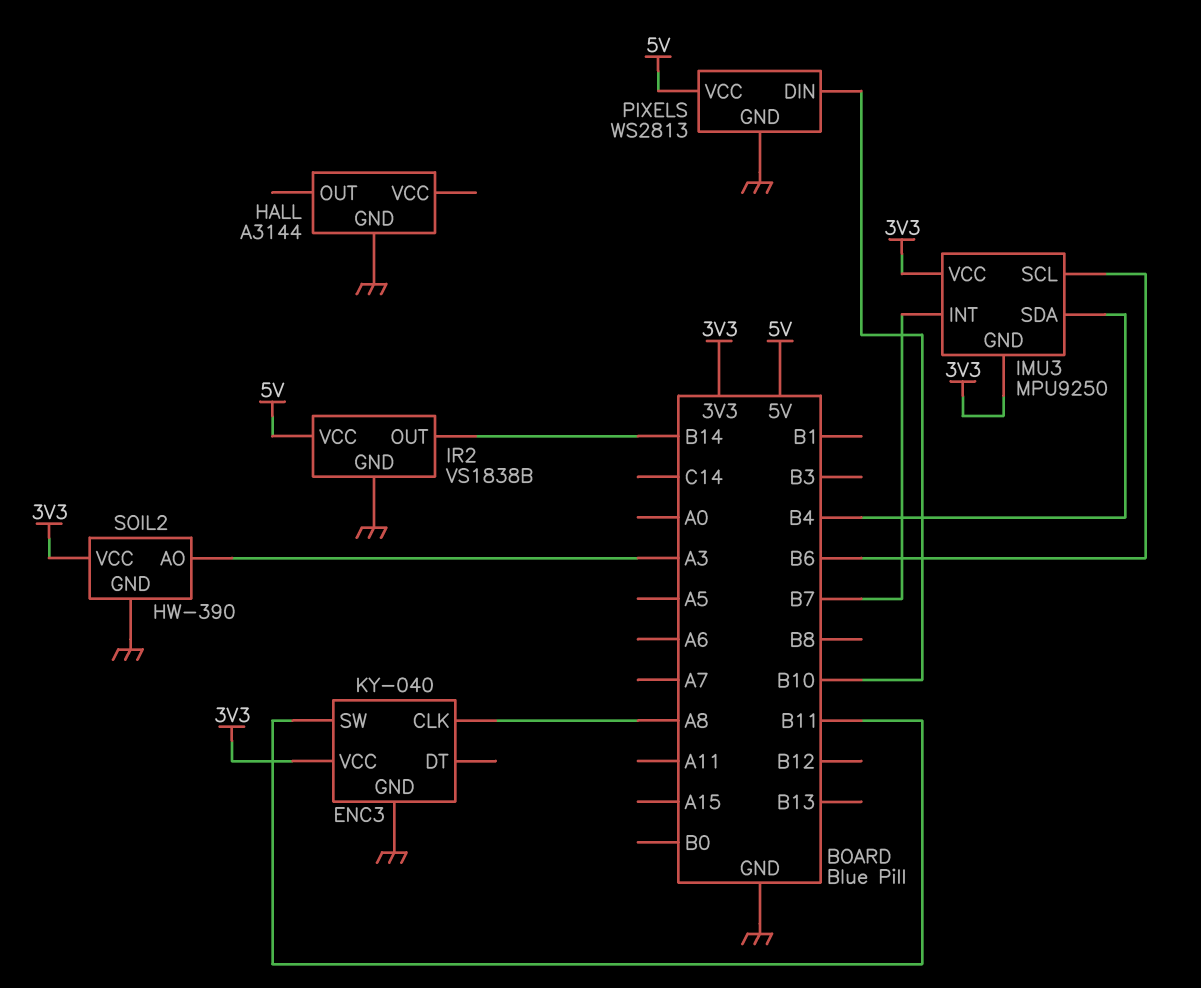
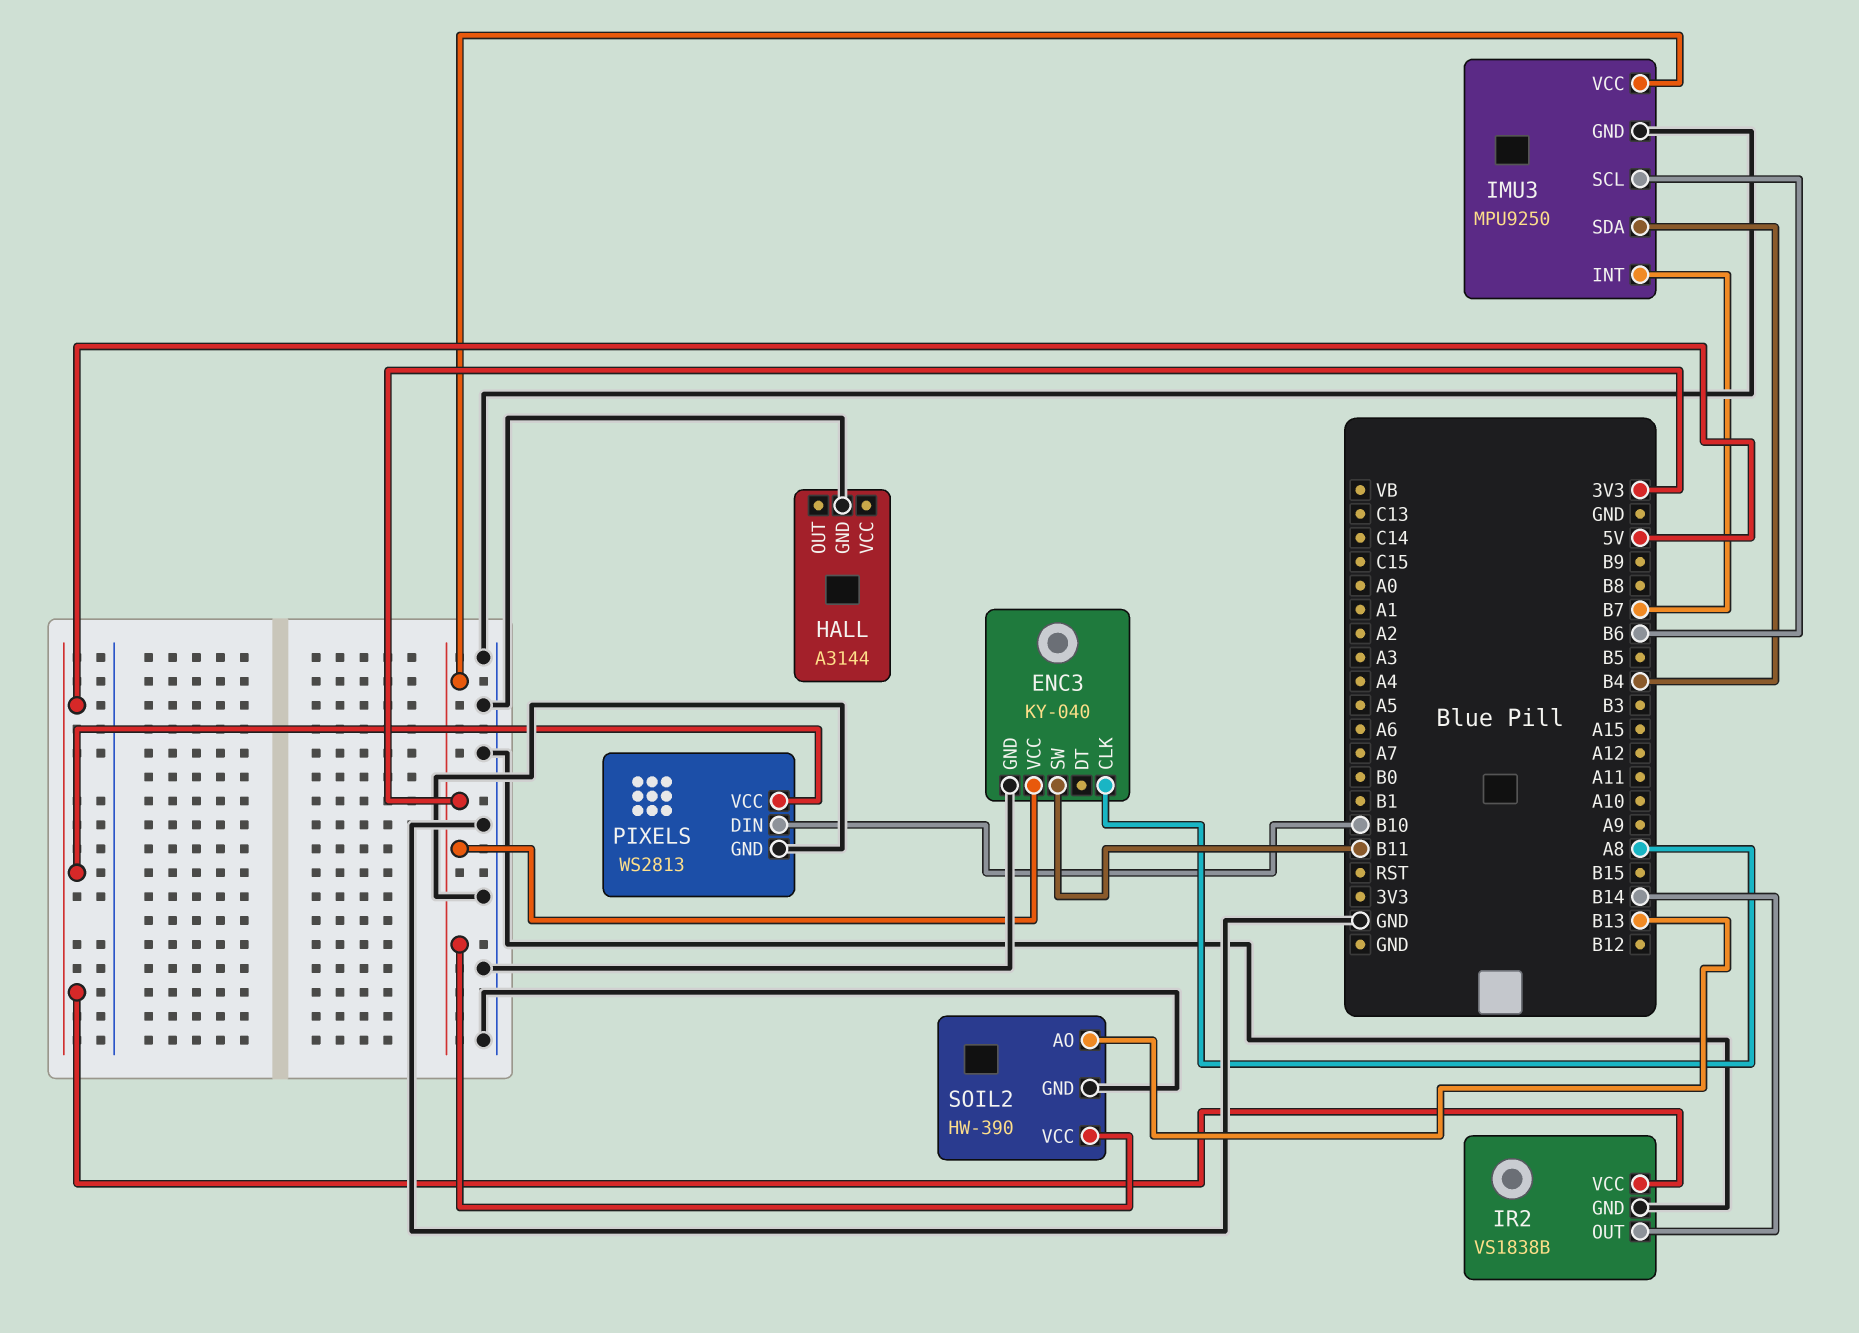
IMU3 pin GND: 3V3 -> GND
SOIL2 pin AO: A3 -> B13

